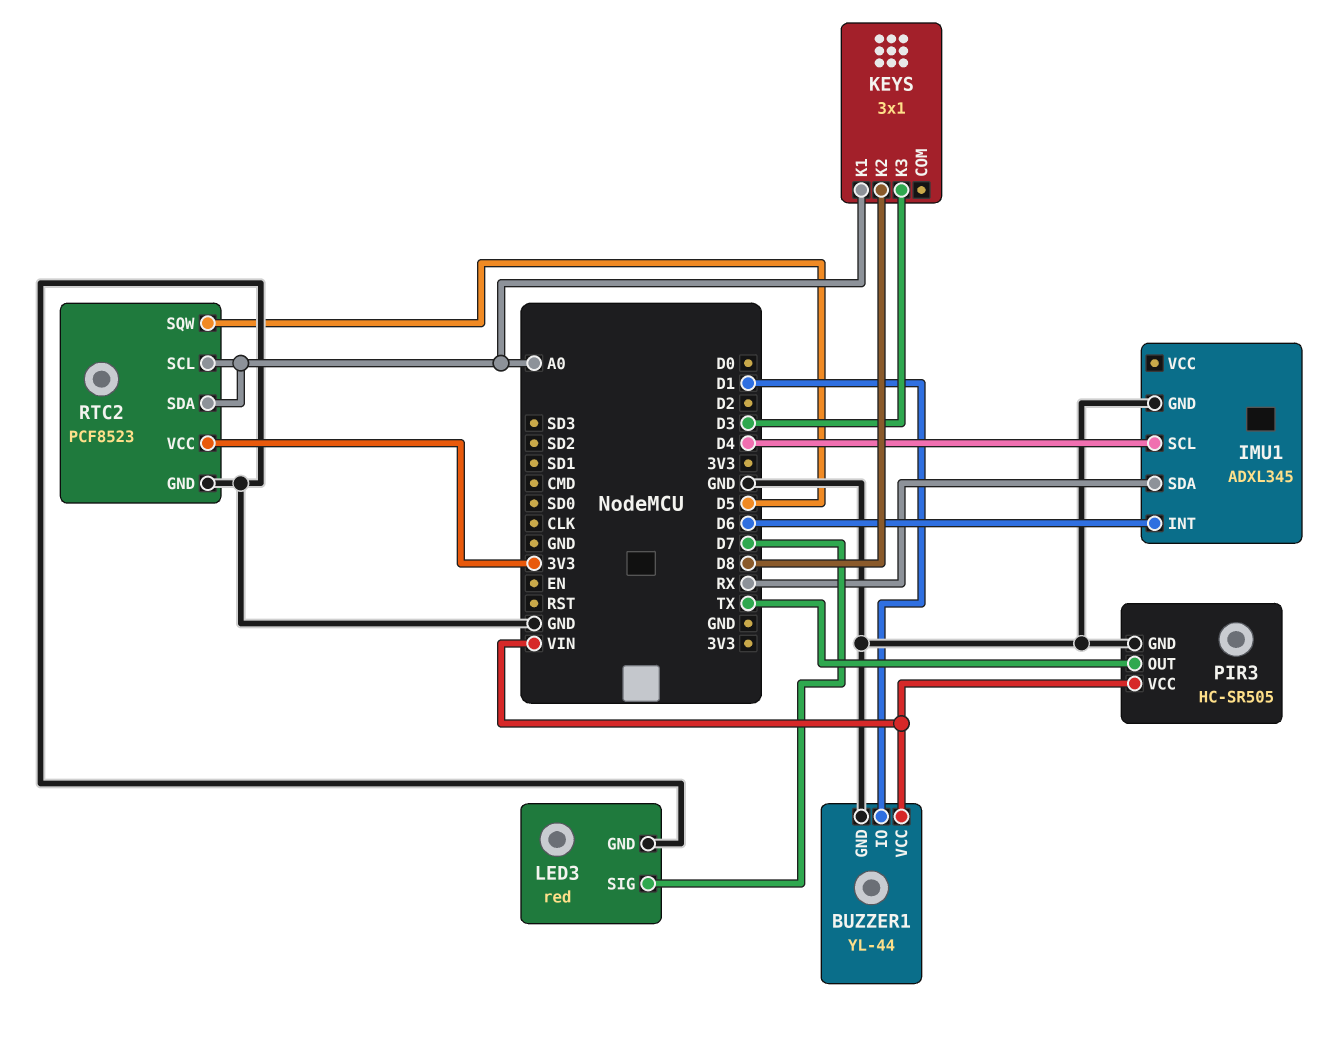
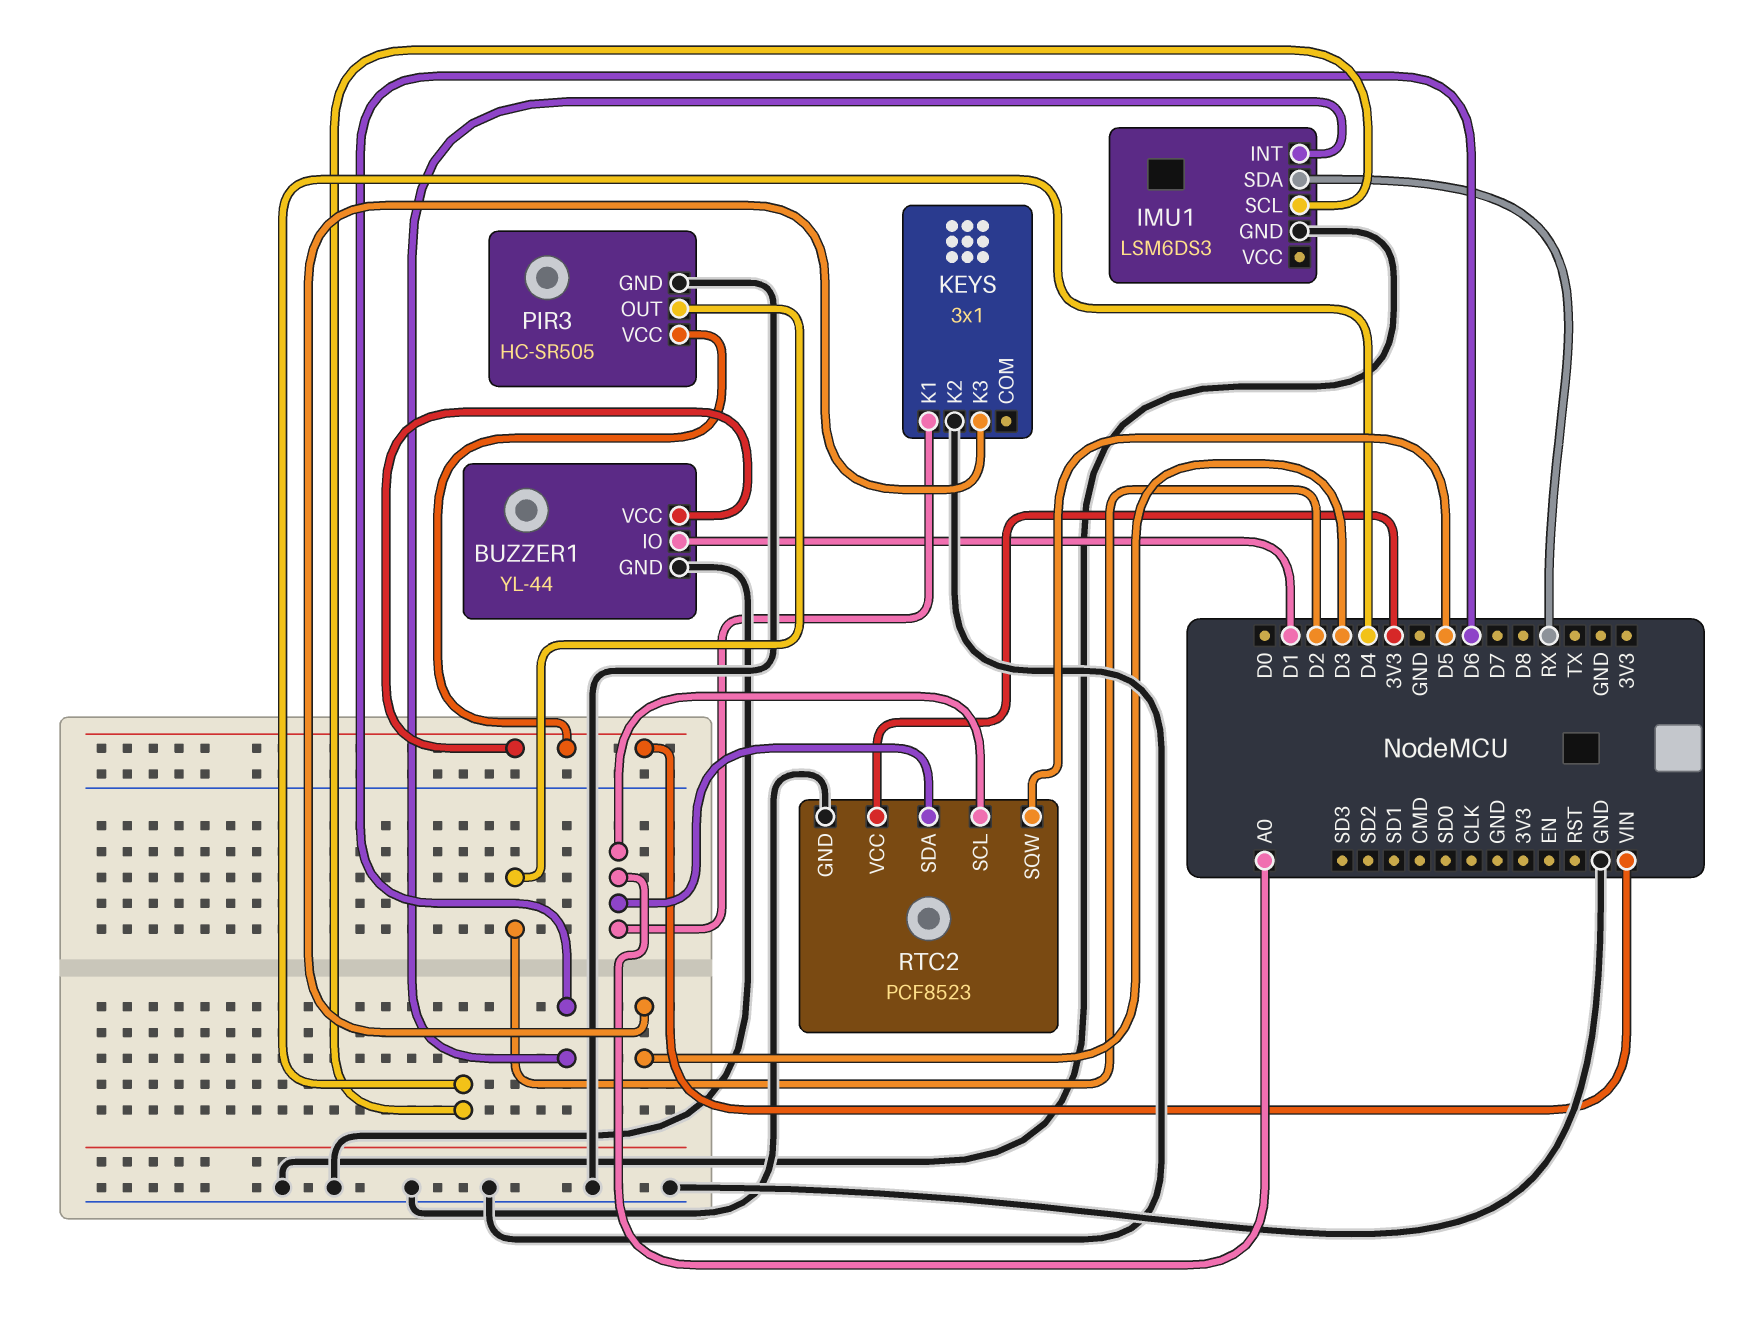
IMU1: ADXL345 -> LSM6DS3
KEYS pin K2: D8 -> GND
LED3: red -> none
LED3 pin GND: GND -> none
LED3 pin SIG: D7 -> none
PIR3 pin OUT: TX -> D2

